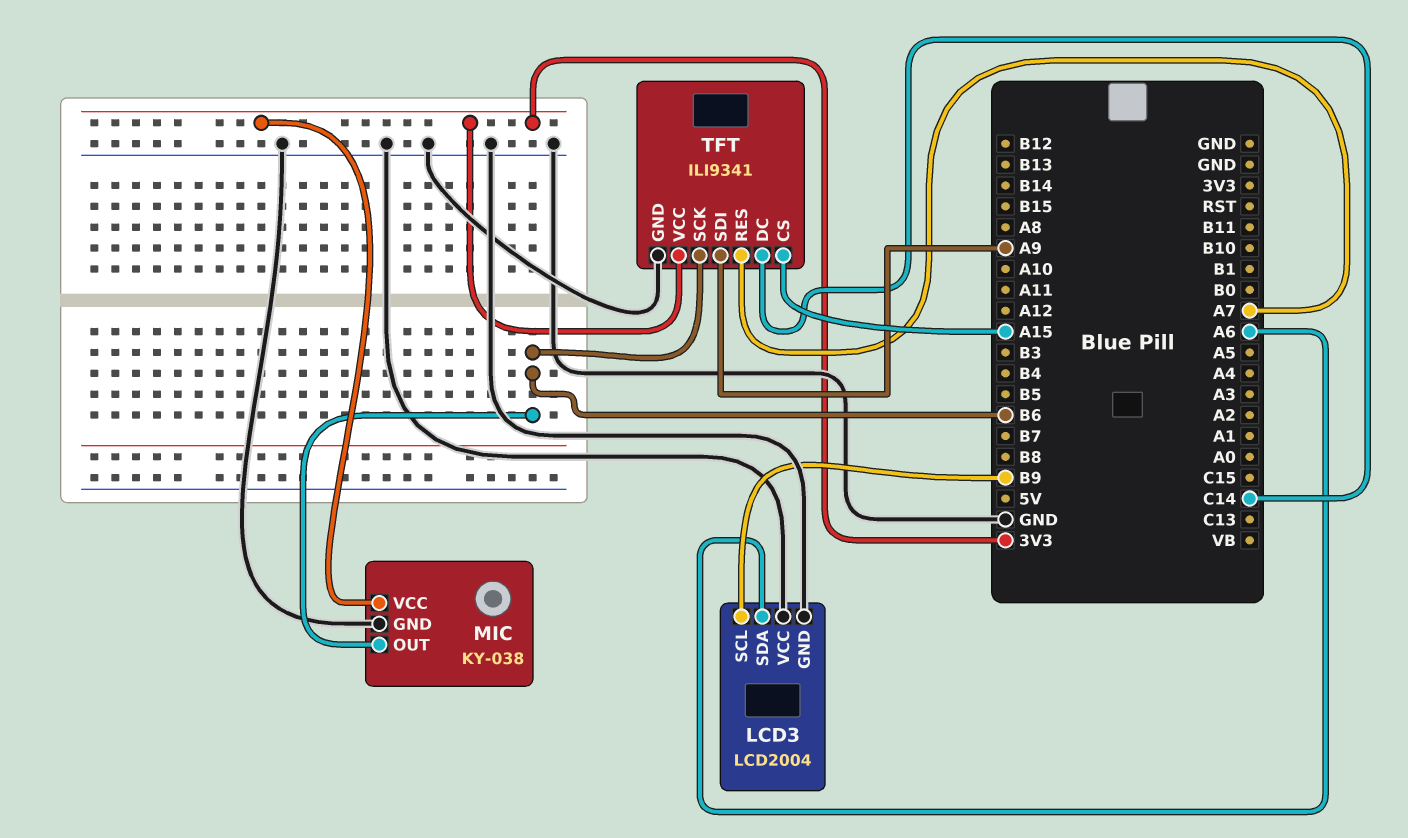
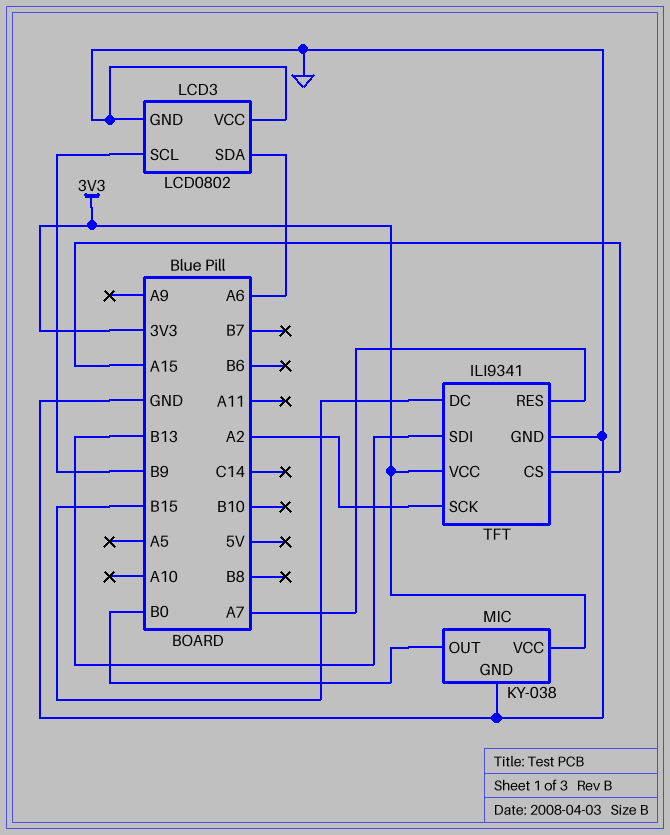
LCD3: LCD2004 -> LCD0802
MIC pin OUT: B6 -> B0
TFT pin DC: C14 -> B15
TFT pin SCK: B6 -> A2
TFT pin SDI: A9 -> B13

